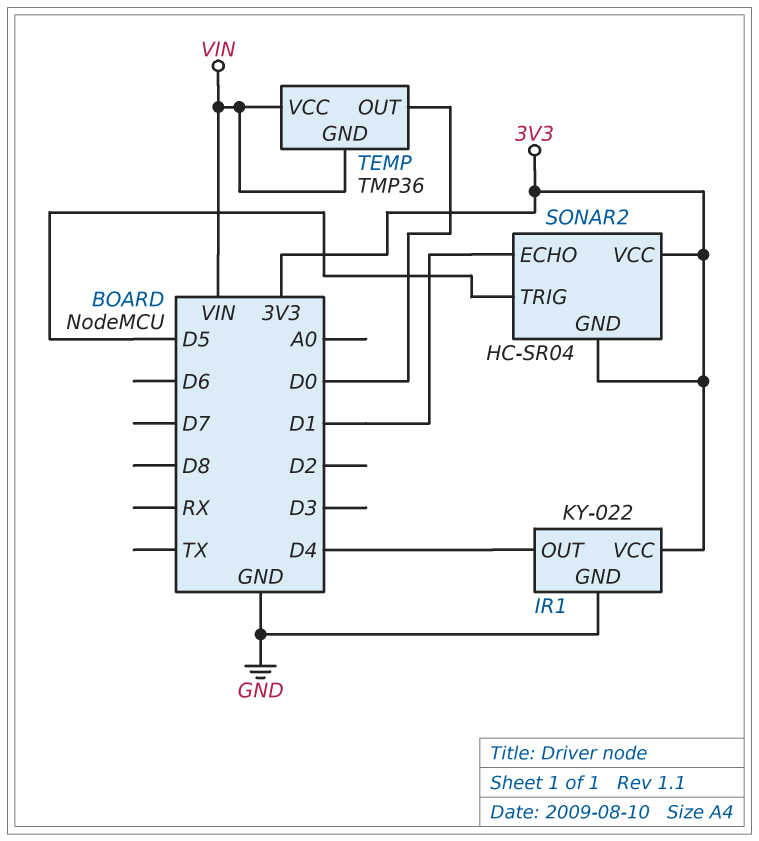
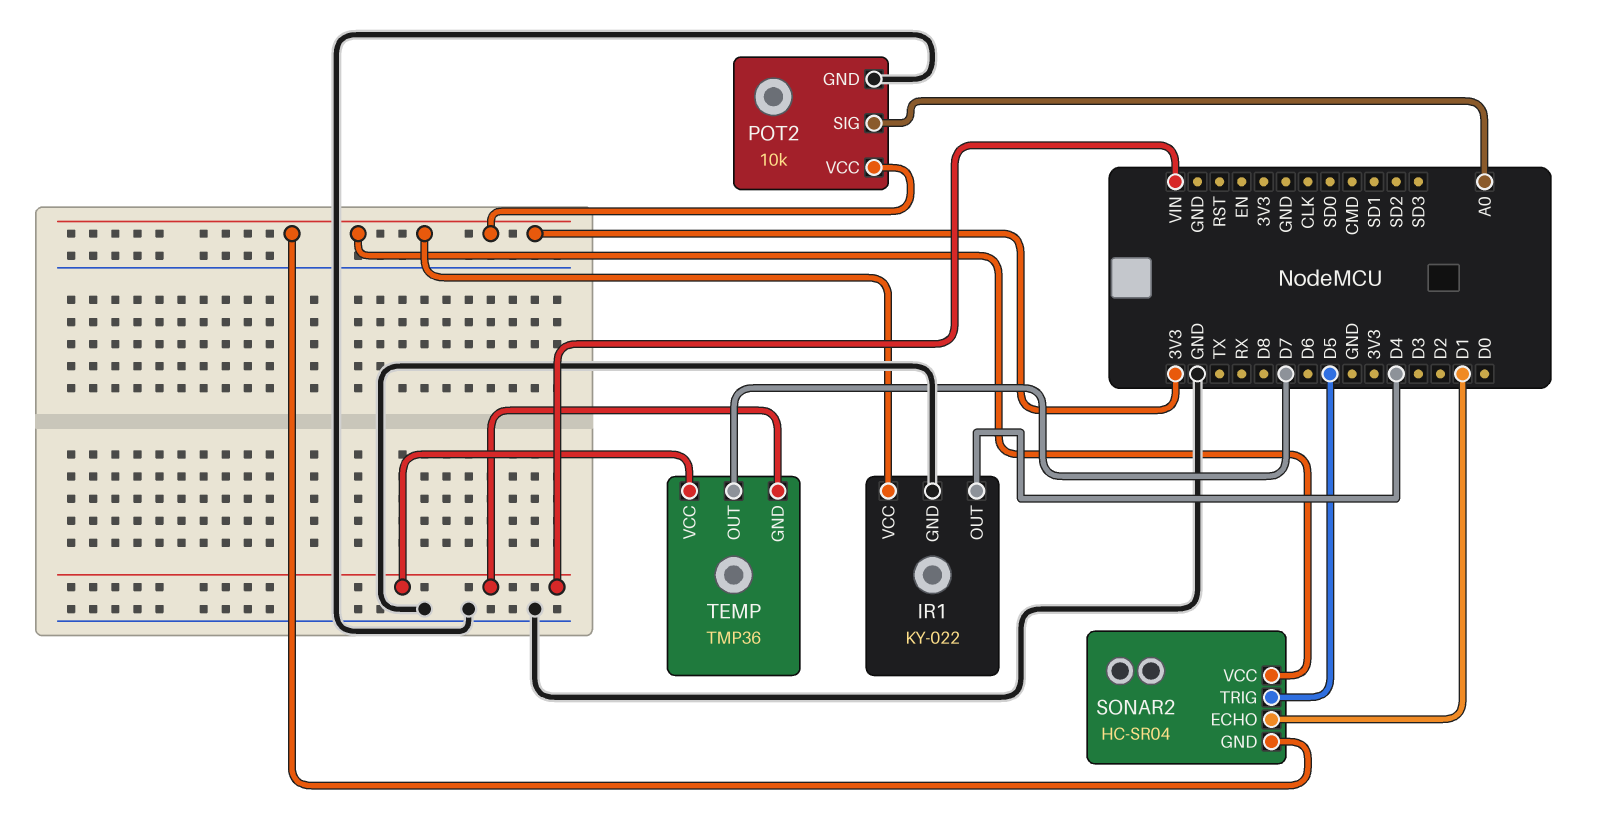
POT2: none -> 10k
POT2 pin GND: none -> GND
POT2 pin SIG: none -> A0
POT2 pin VCC: none -> 3V3
TEMP pin OUT: D0 -> D7

